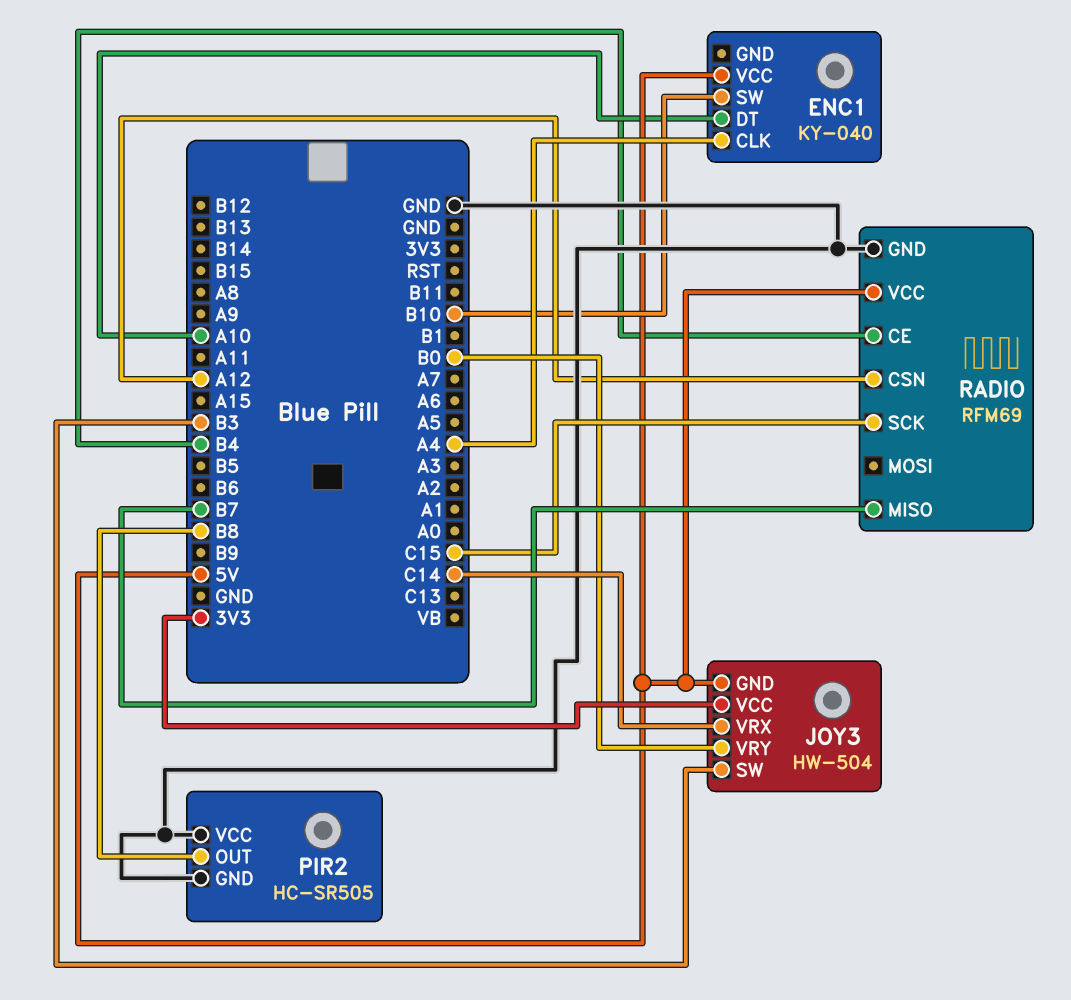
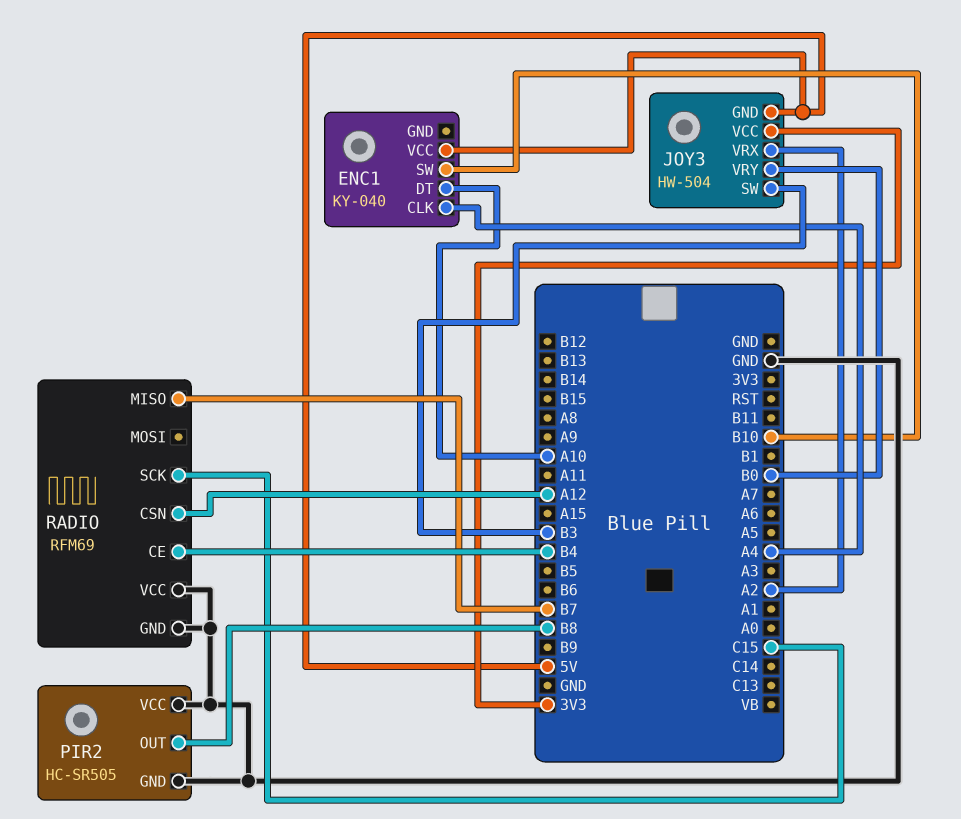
JOY3 pin VRX: C14 -> A2
RADIO pin VCC: 5V -> GND

